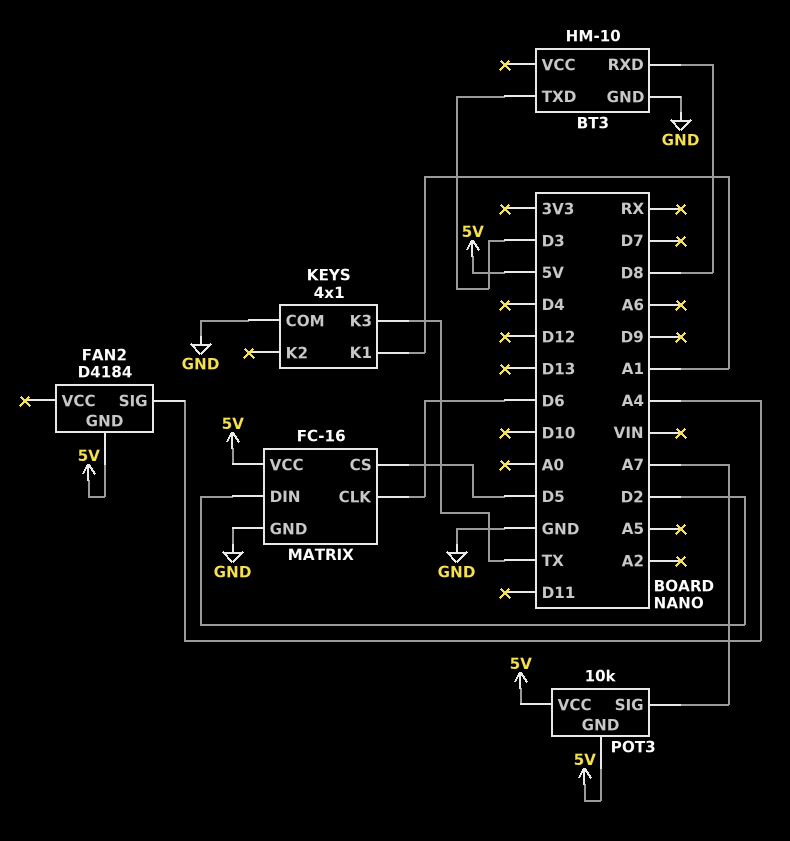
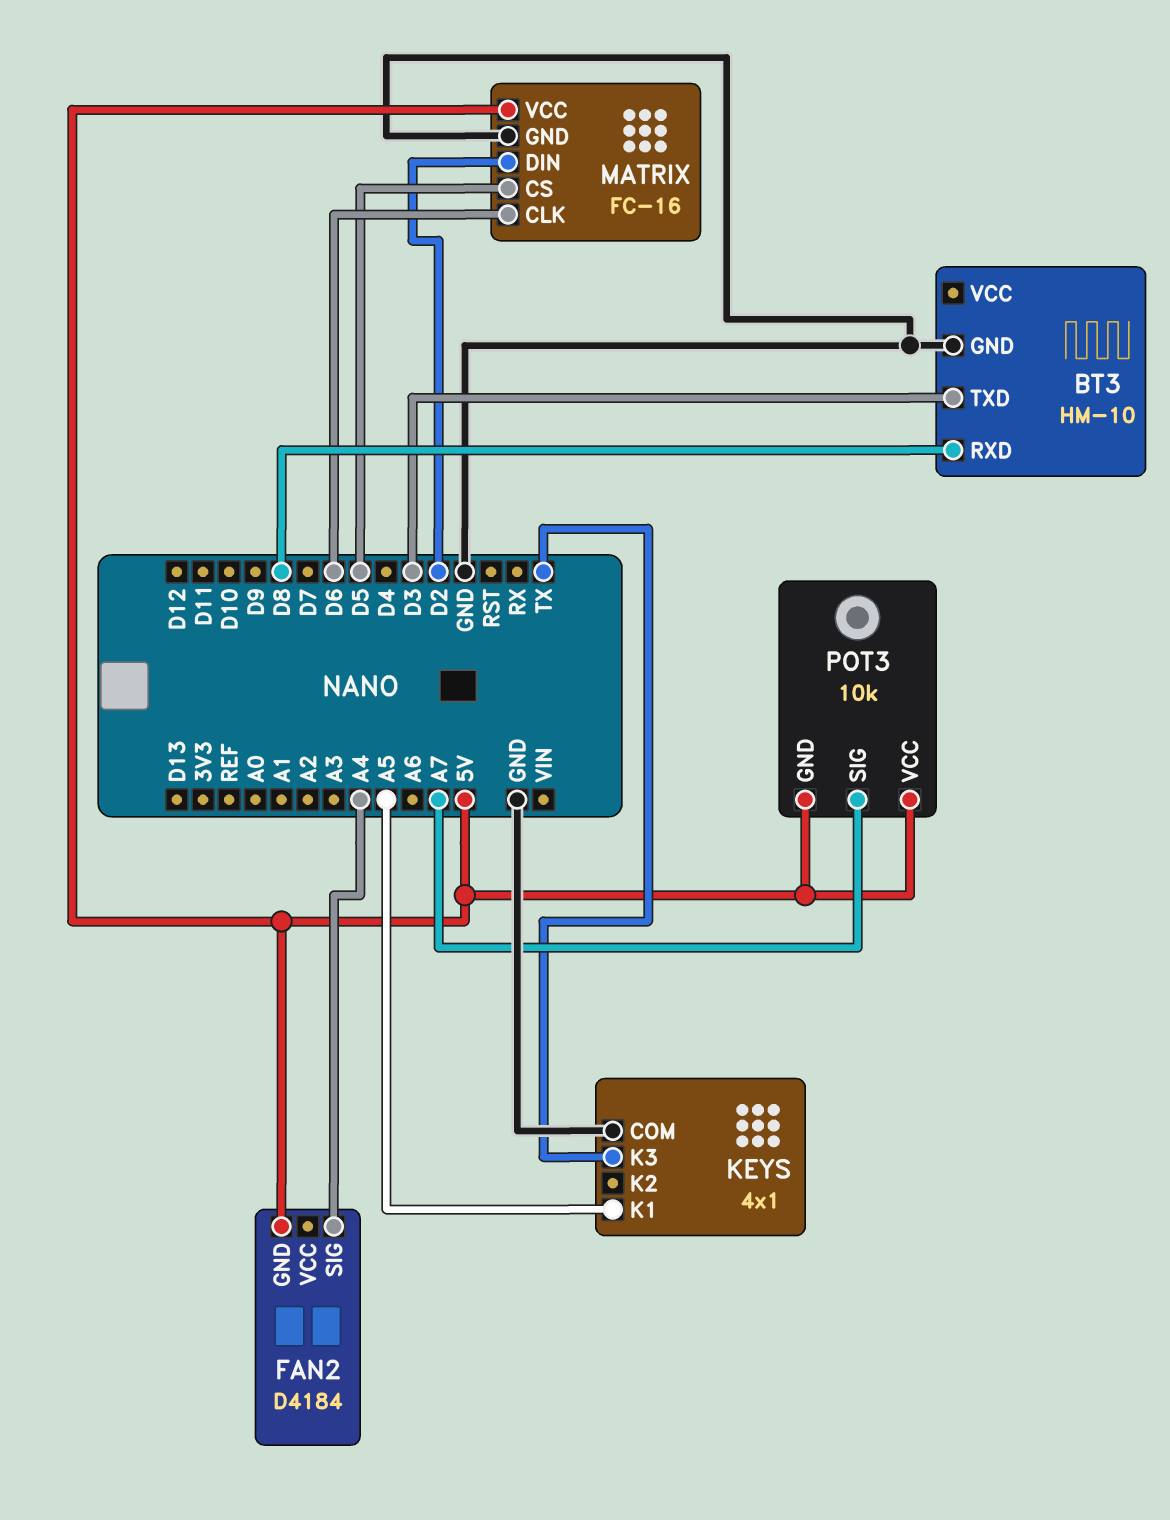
KEYS pin K1: A1 -> A5

